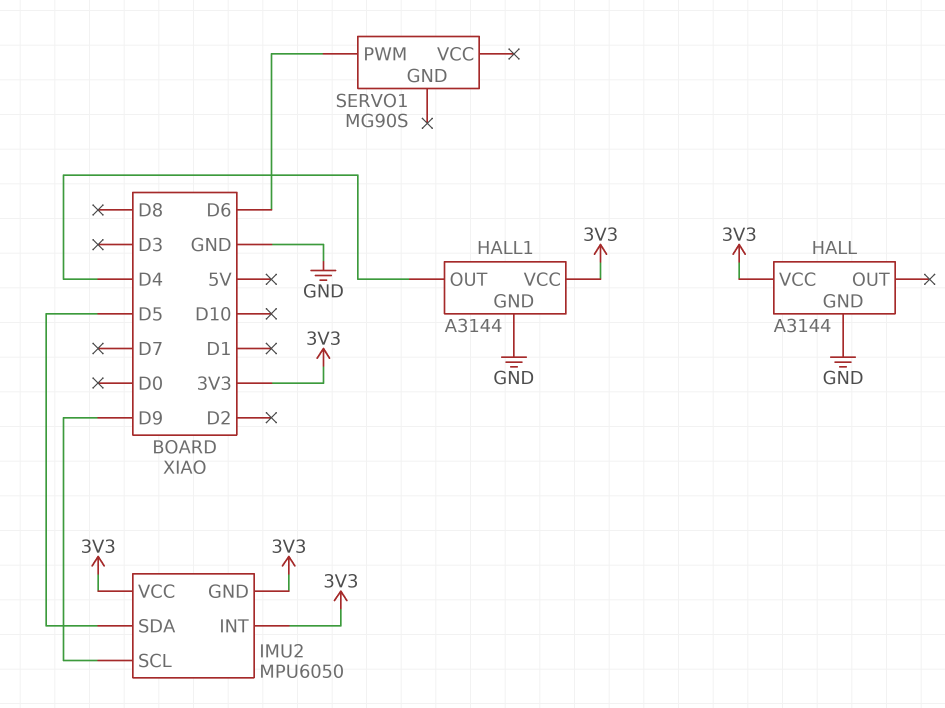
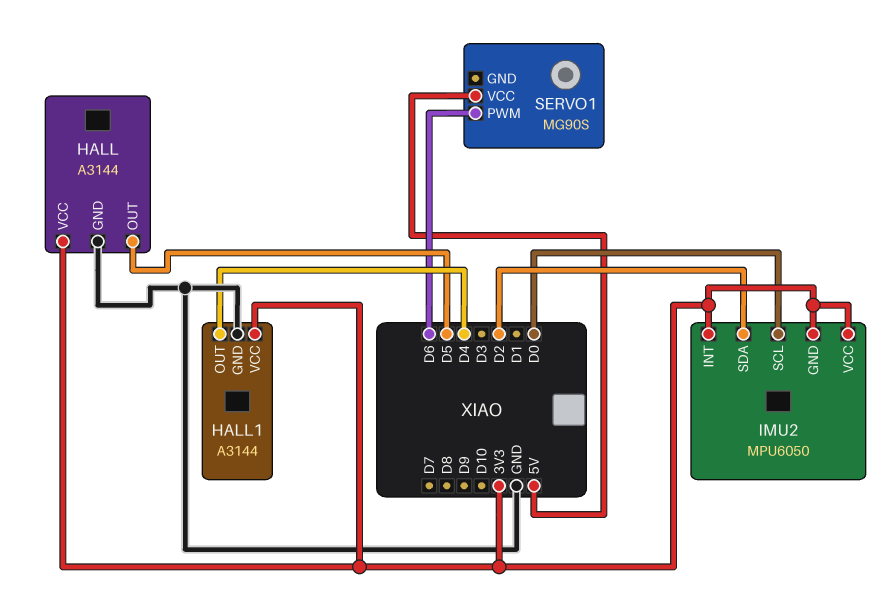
HALL pin OUT: none -> D5
IMU2 pin SCL: D9 -> D0
IMU2 pin SDA: D5 -> D2
SERVO1 pin VCC: none -> 5V

